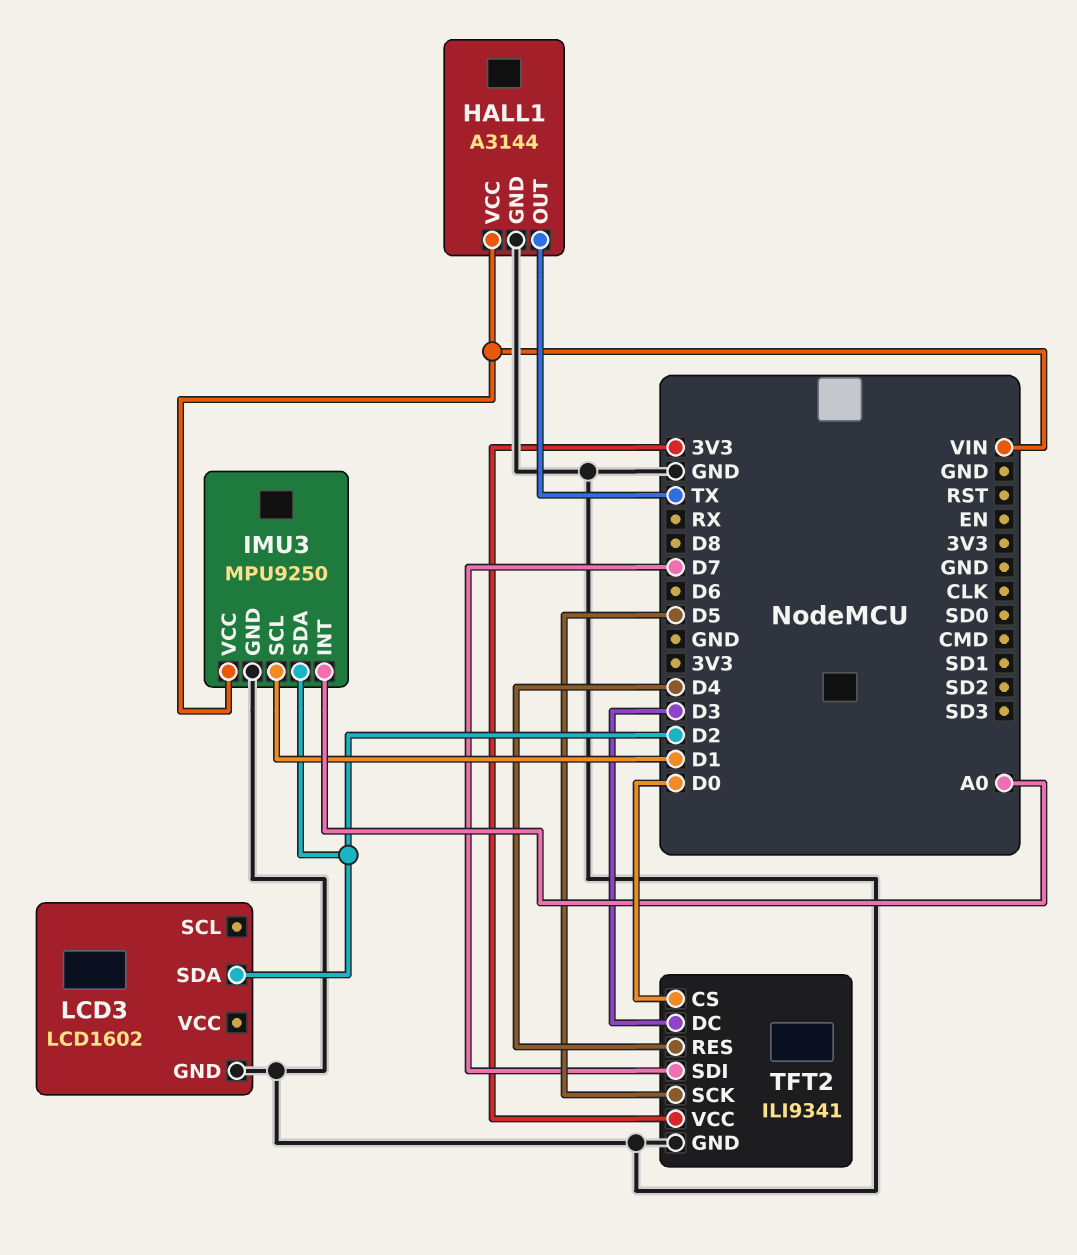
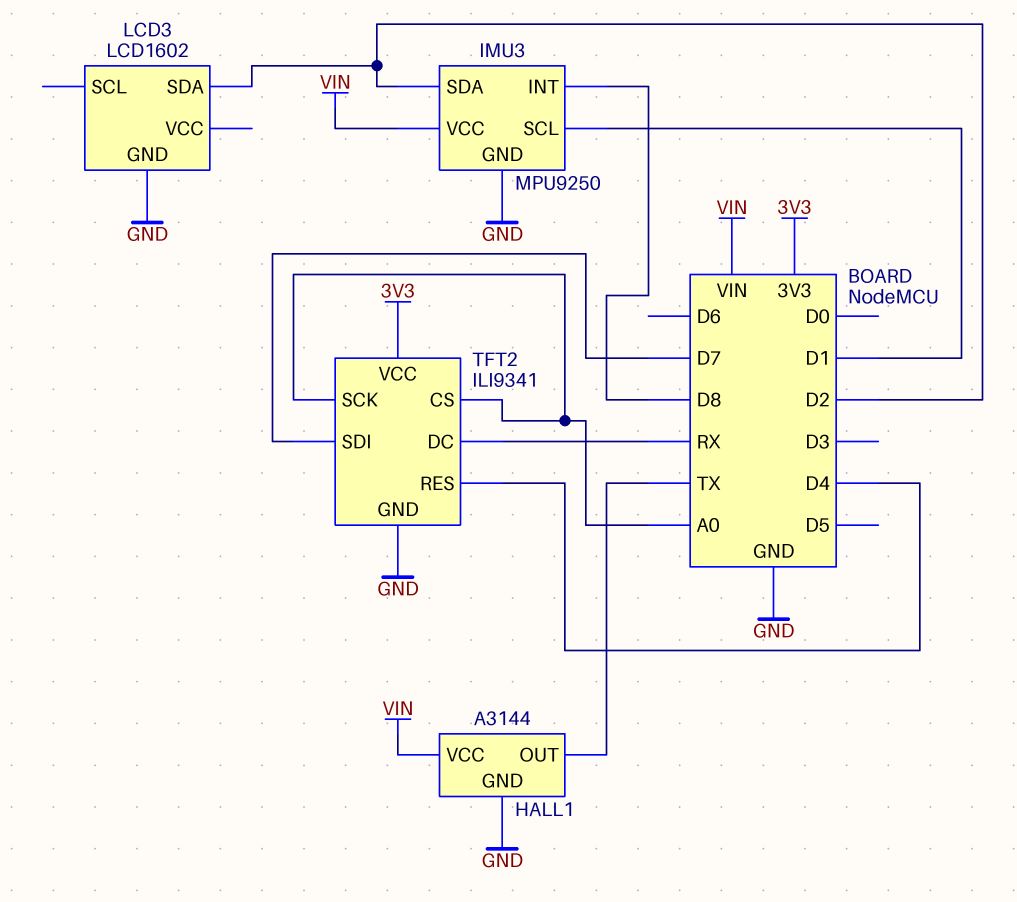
IMU3 pin INT: A0 -> D8
TFT2 pin CS: D0 -> A0
TFT2 pin DC: D3 -> RX
TFT2 pin SCK: D5 -> A0

